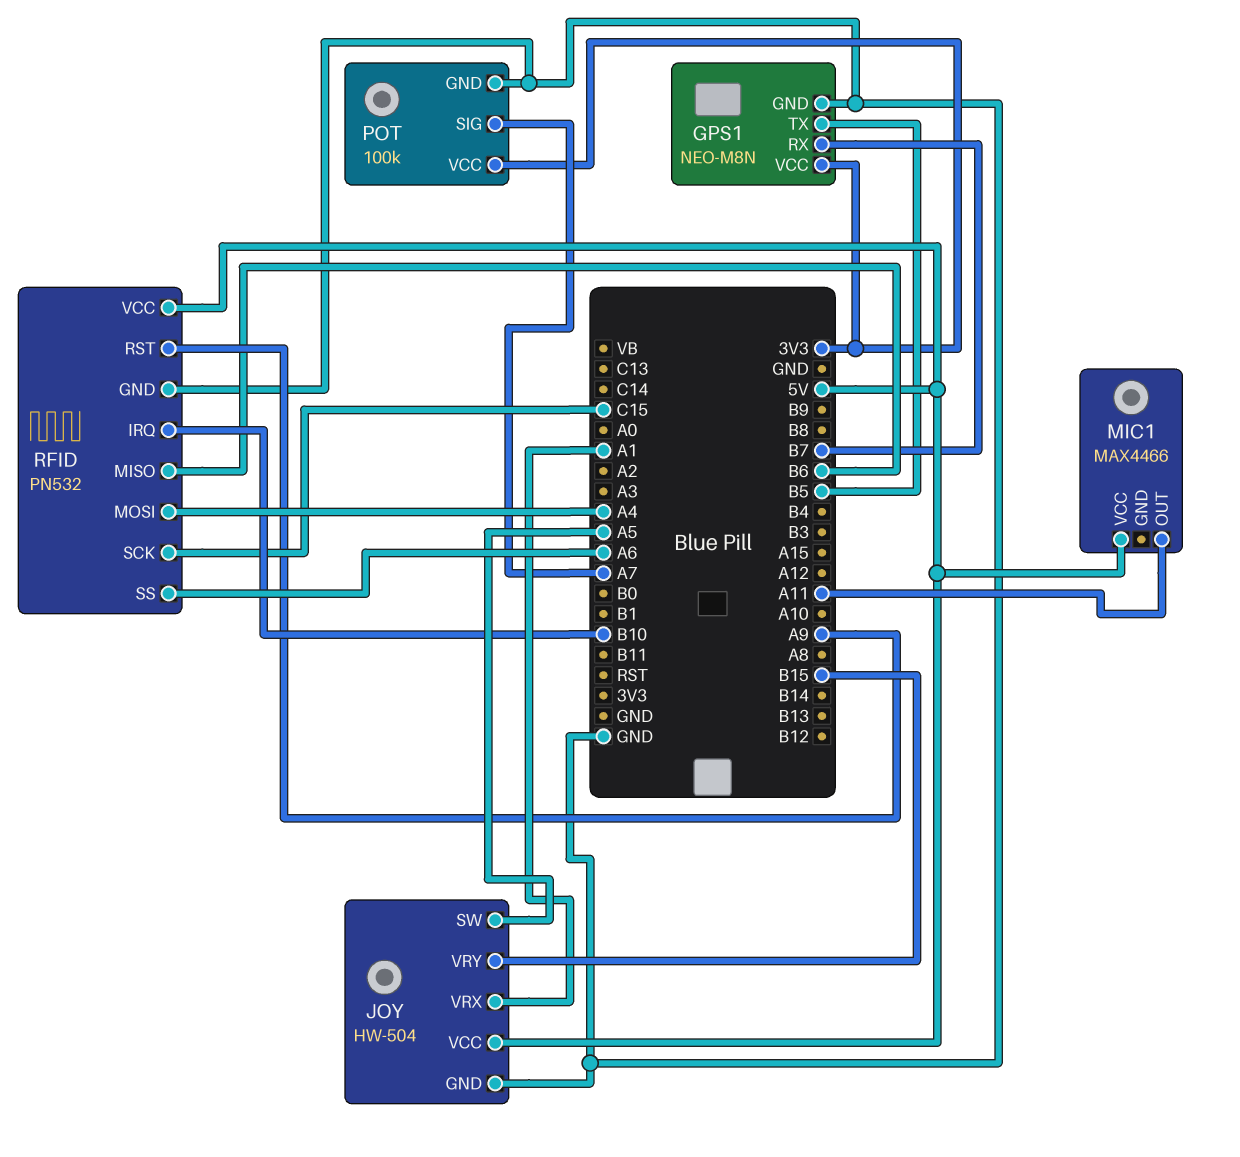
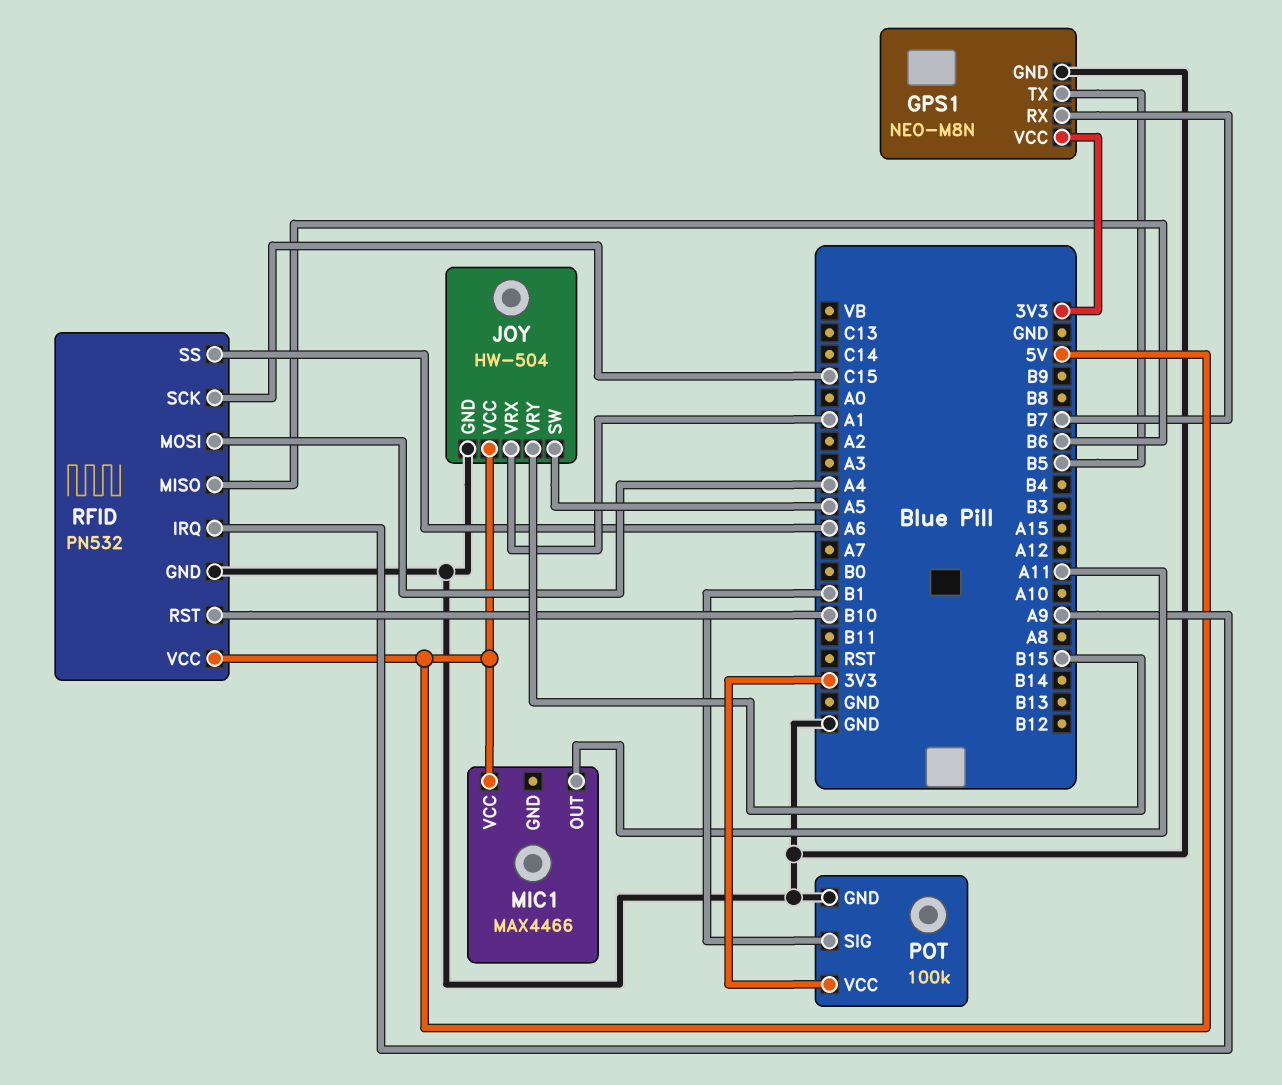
POT pin SIG: A7 -> B1
RFID pin IRQ: B10 -> A9
RFID pin RST: A9 -> B10

